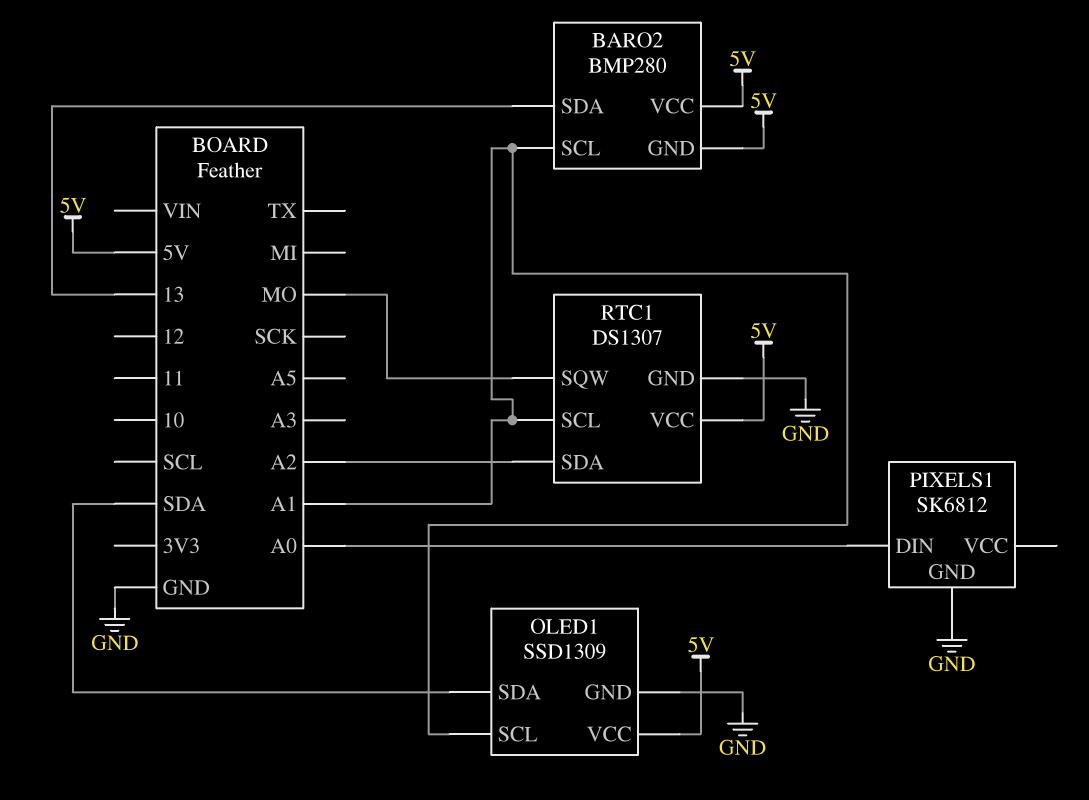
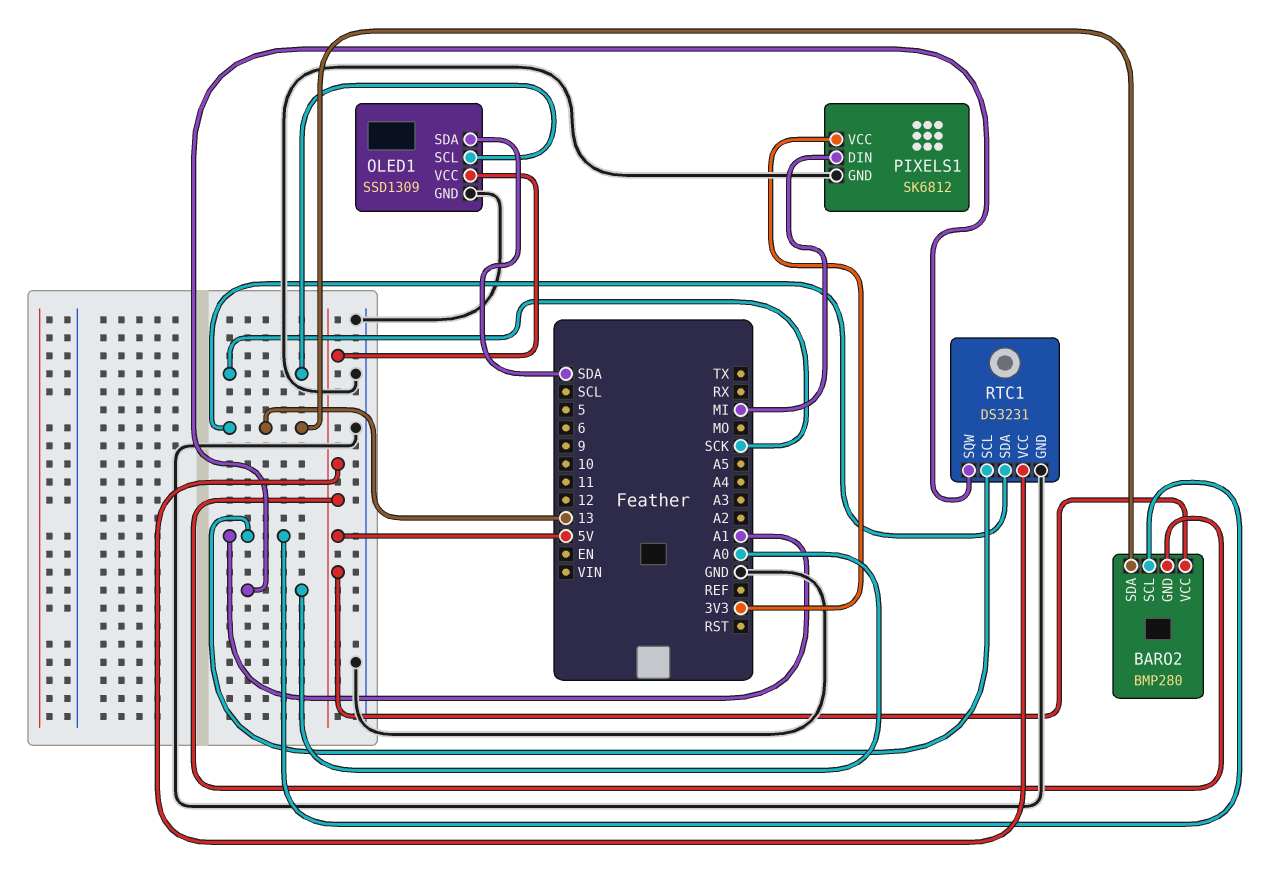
OLED1 pin SCL: A1 -> SCK
PIXELS1 pin DIN: A0 -> MI
PIXELS1 pin VCC: none -> 3V3
RTC1: DS1307 -> DS3231
RTC1 pin SDA: A2 -> 13
RTC1 pin SQW: MO -> A0

